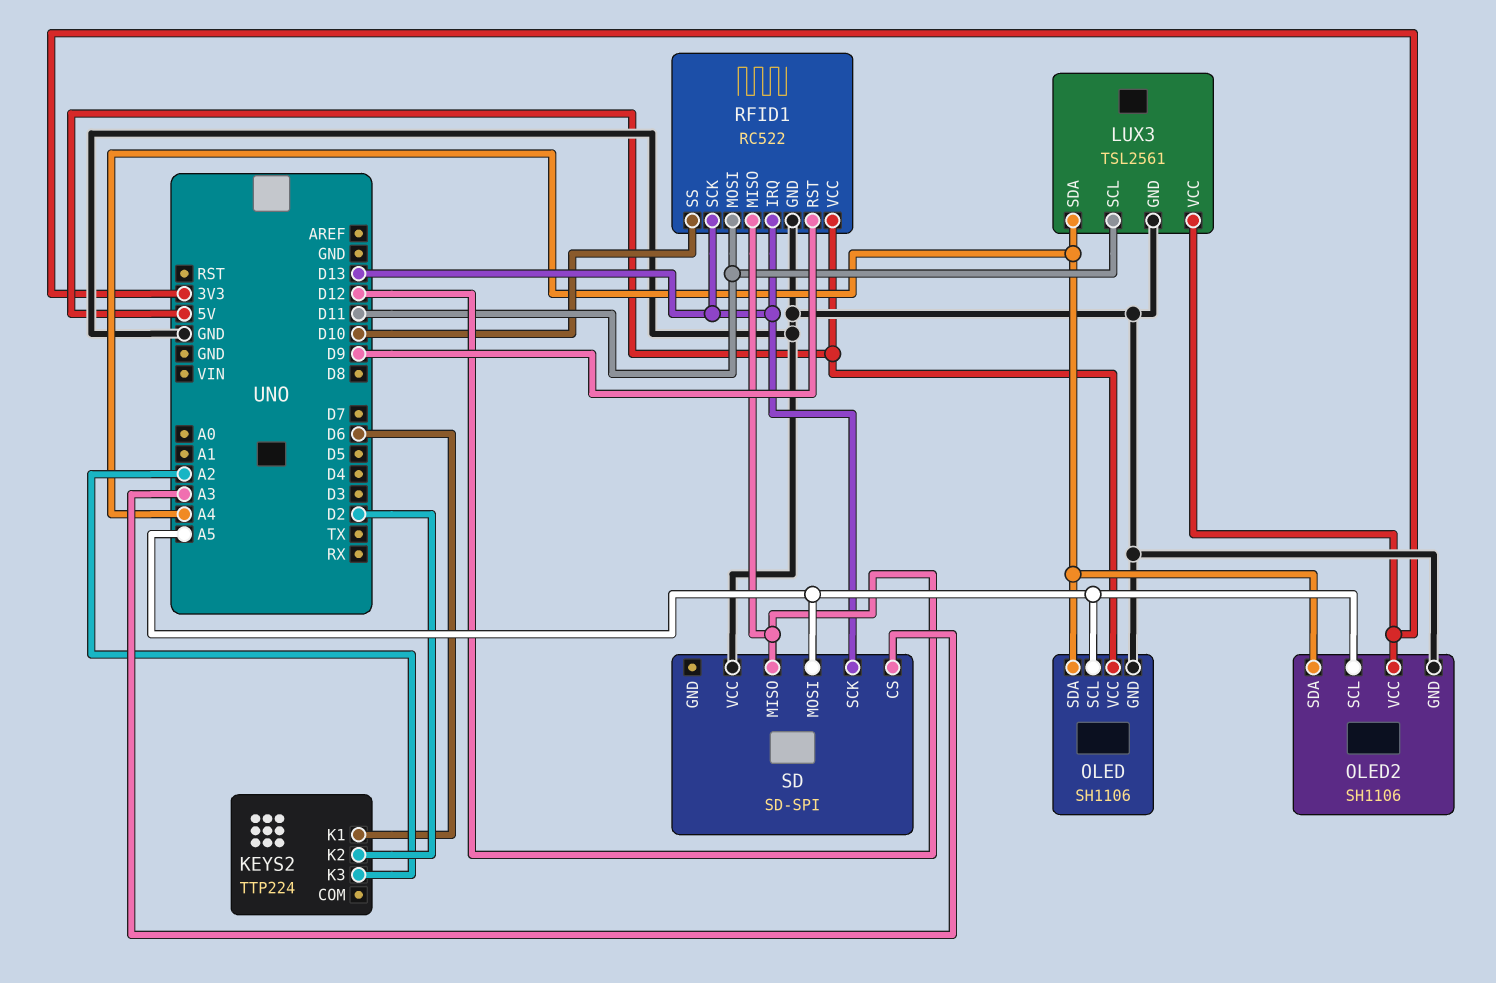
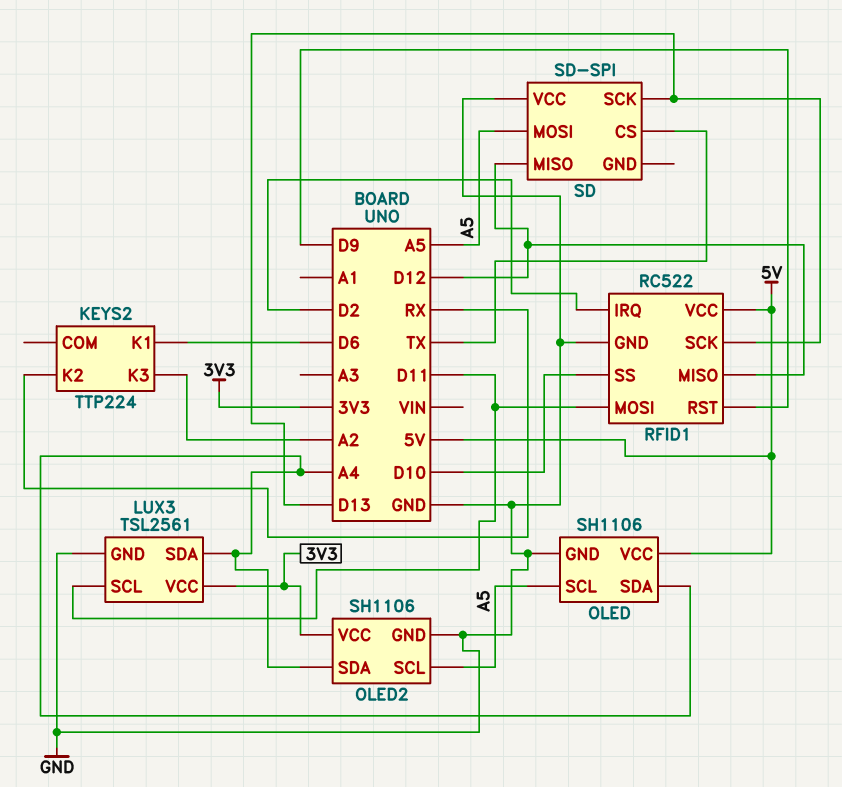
KEYS2 pin K2: D2 -> RX
RFID1 pin IRQ: D13 -> D2
SD pin CS: A3 -> TX

